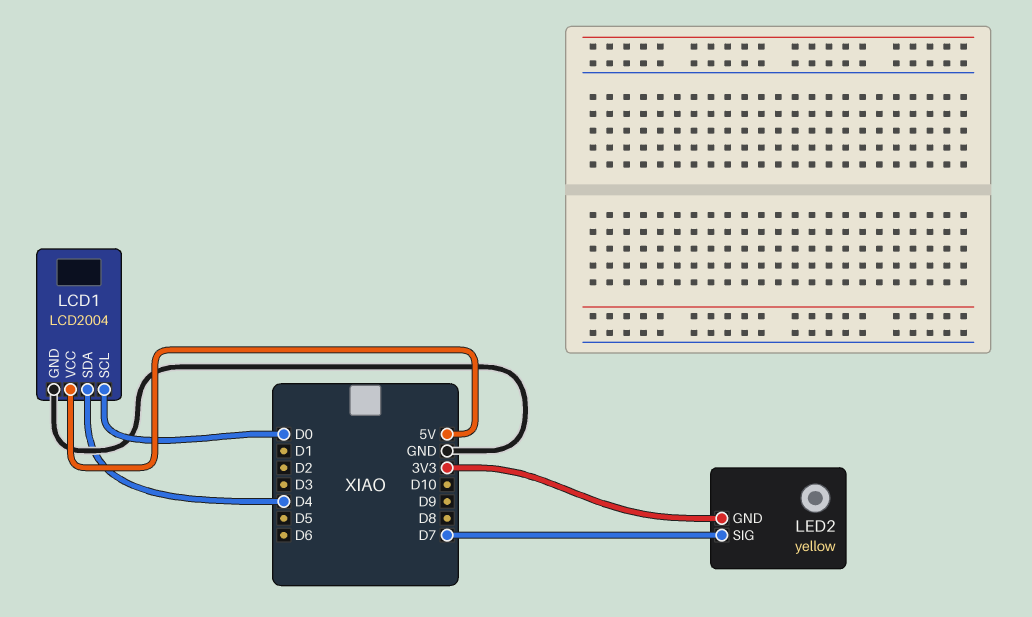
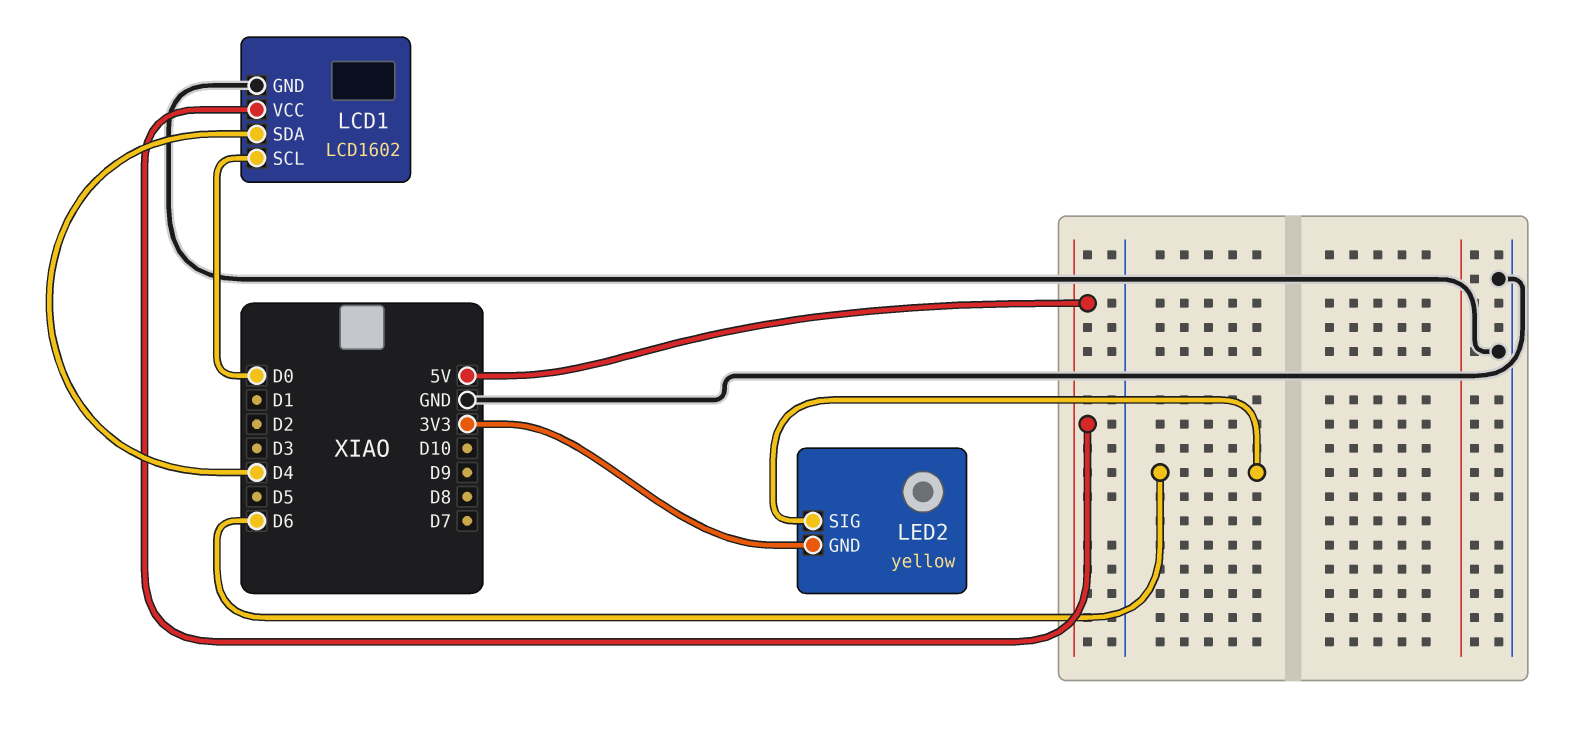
LCD1: LCD2004 -> LCD1602
LED2 pin SIG: D7 -> D6

